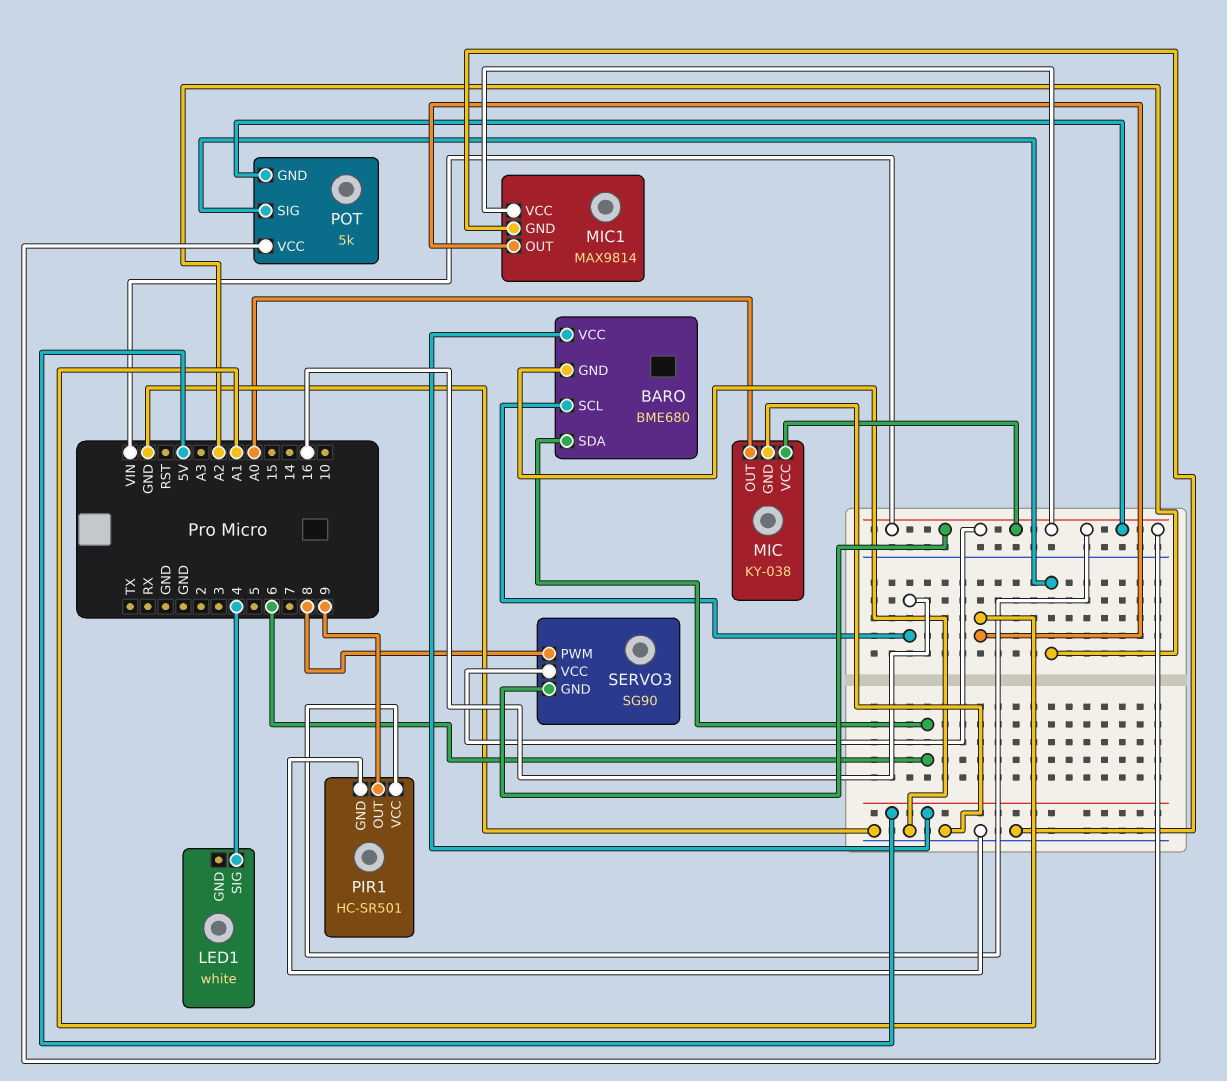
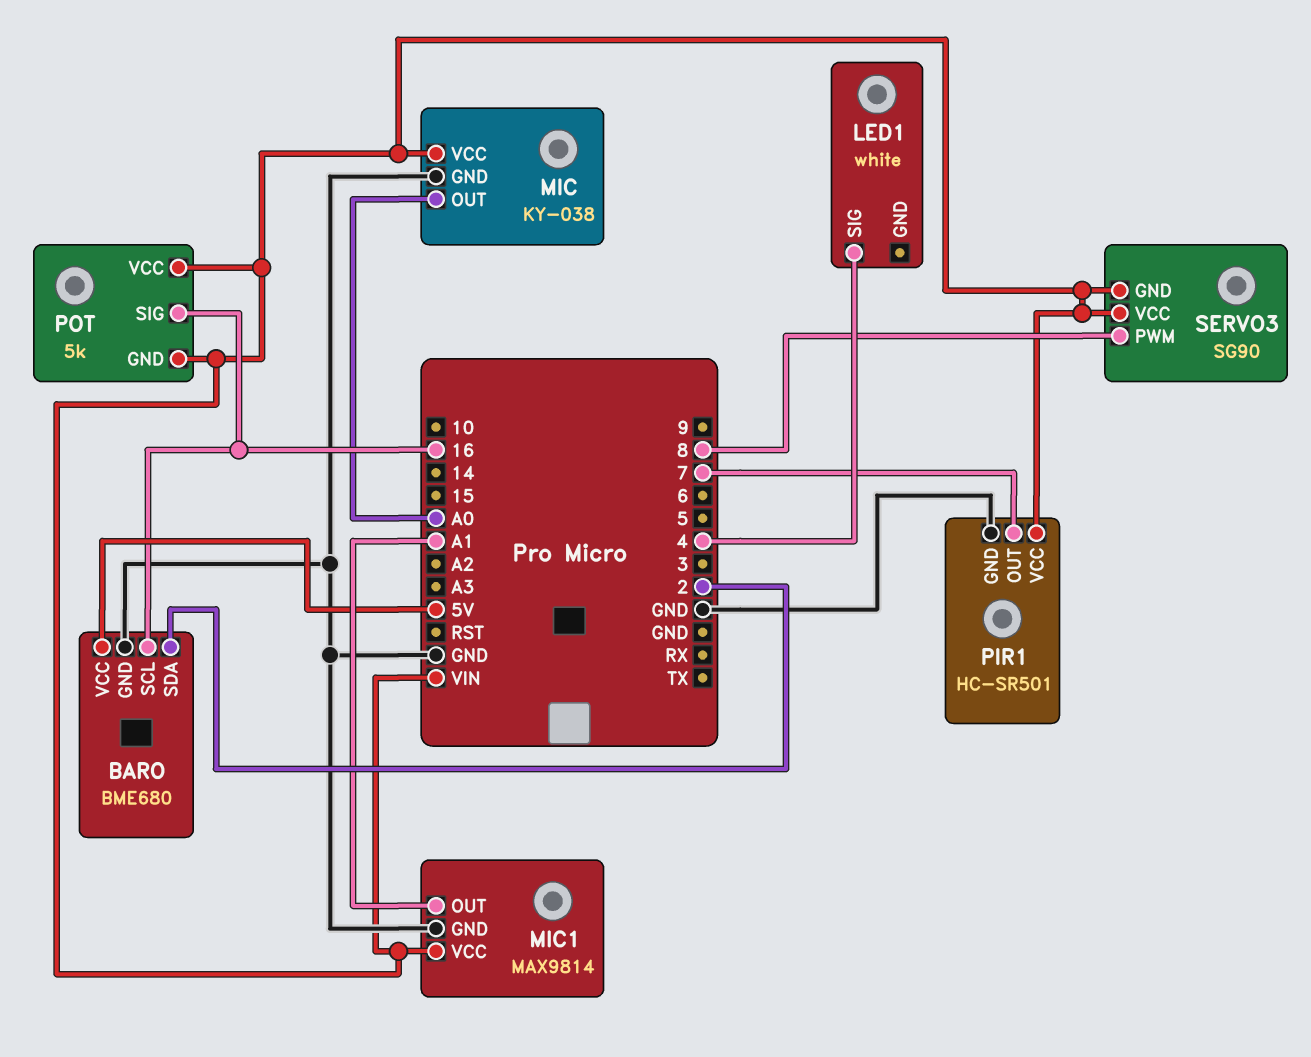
BARO pin SDA: 6 -> 2
PIR1 pin OUT: 9 -> 7
POT pin SIG: A2 -> 16

